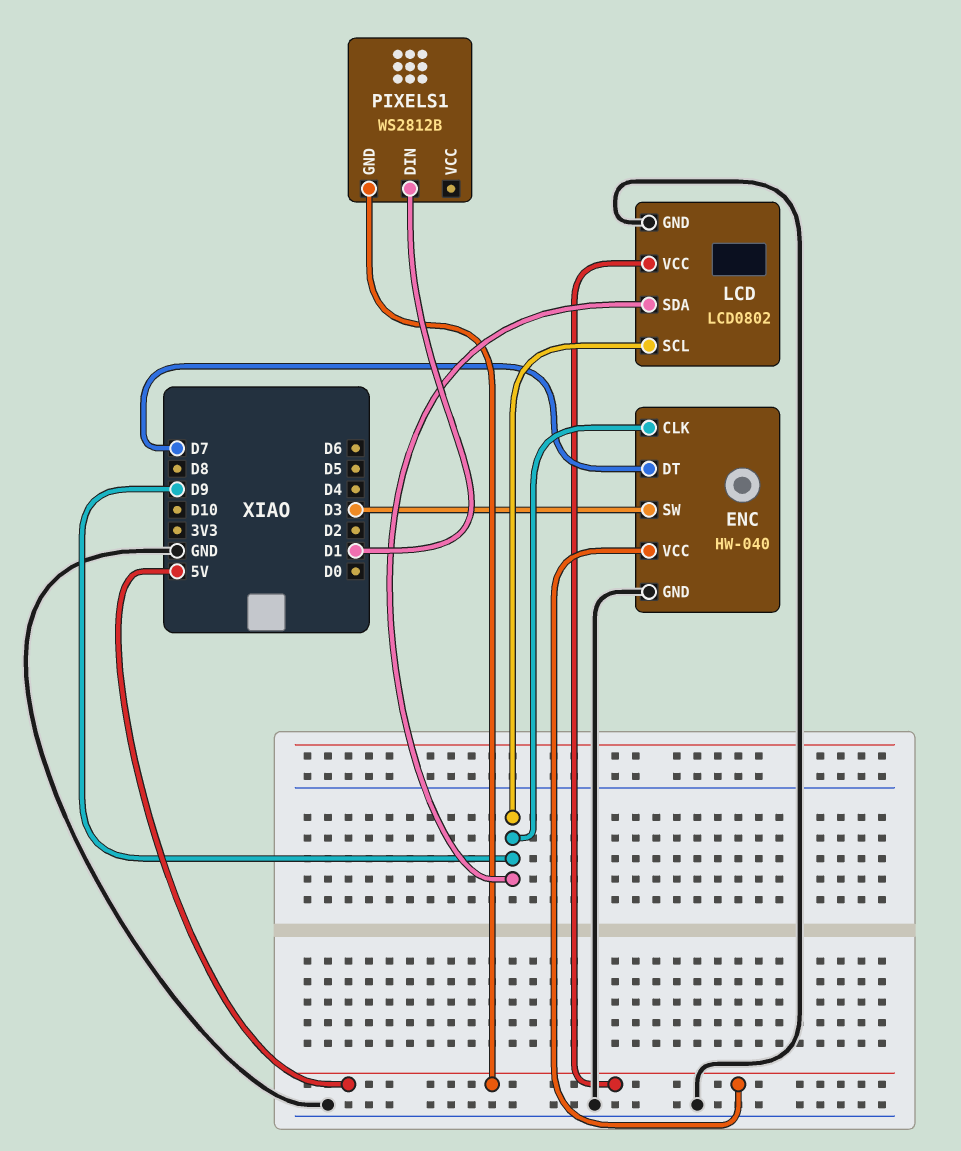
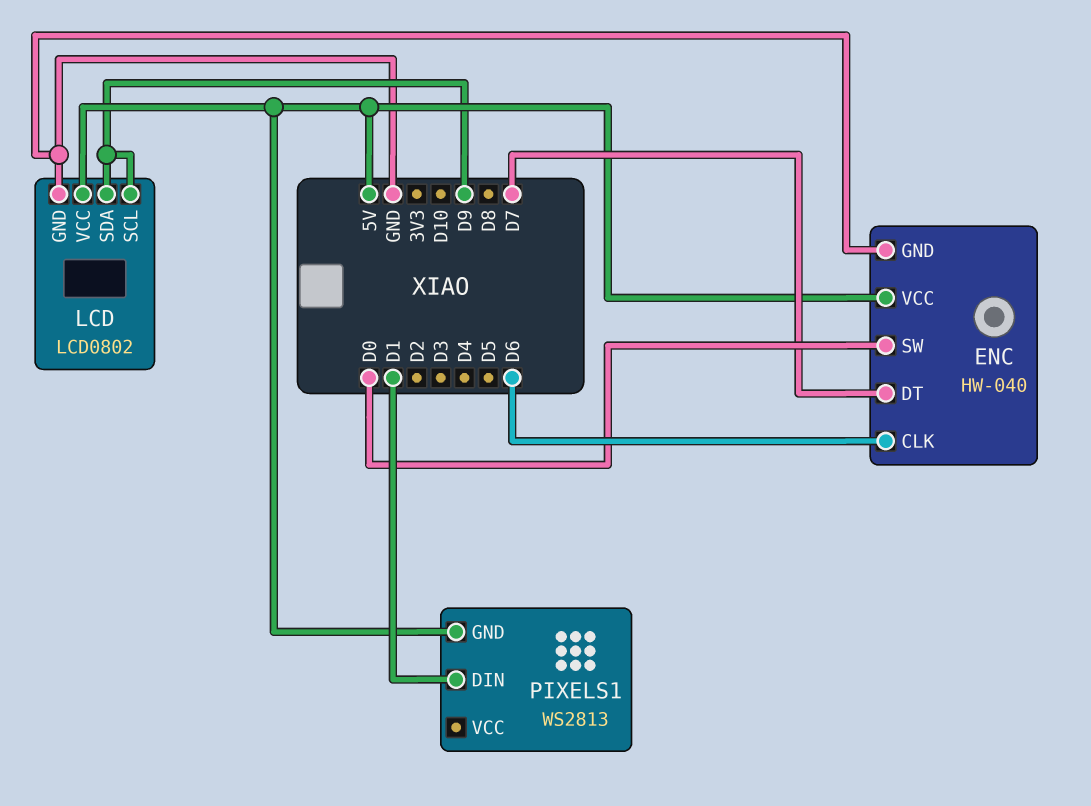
ENC pin CLK: D9 -> D6
ENC pin SW: D3 -> D0
PIXELS1: WS2812B -> WS2813

